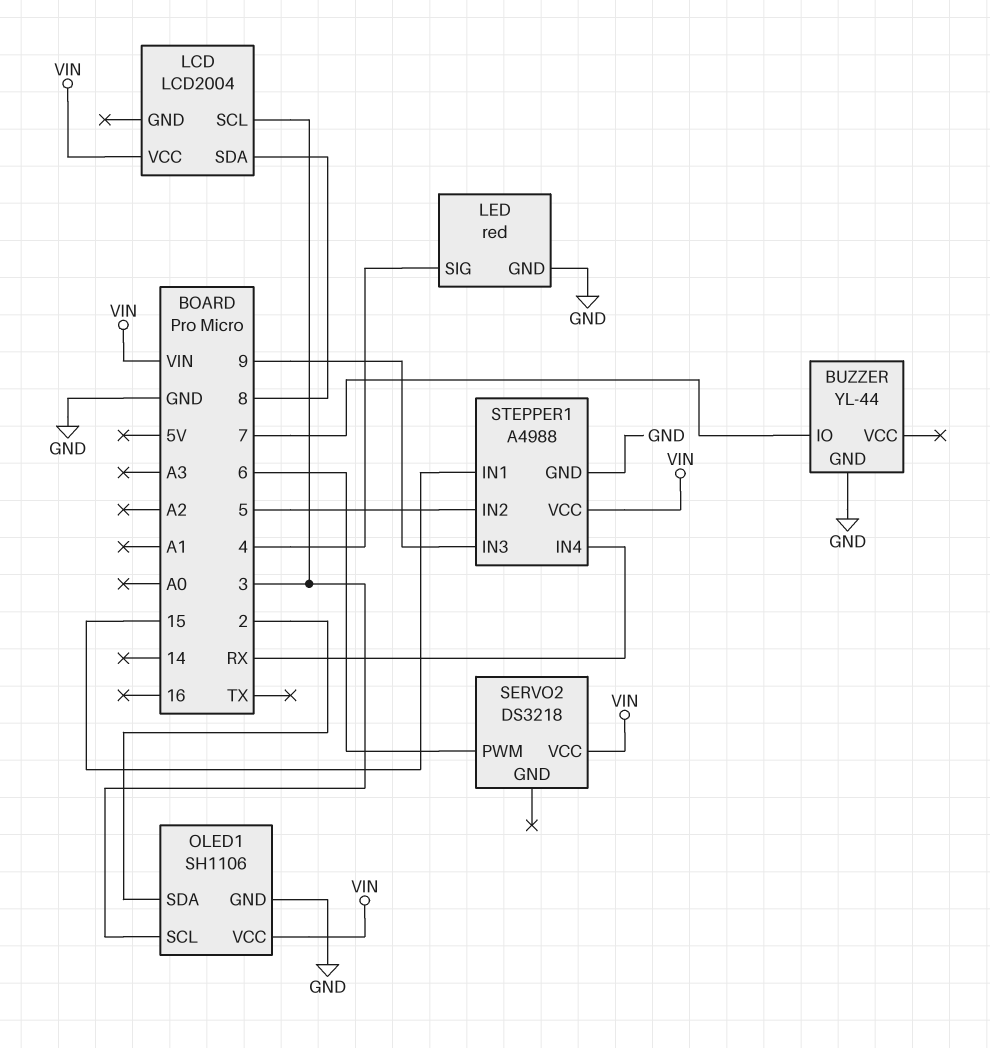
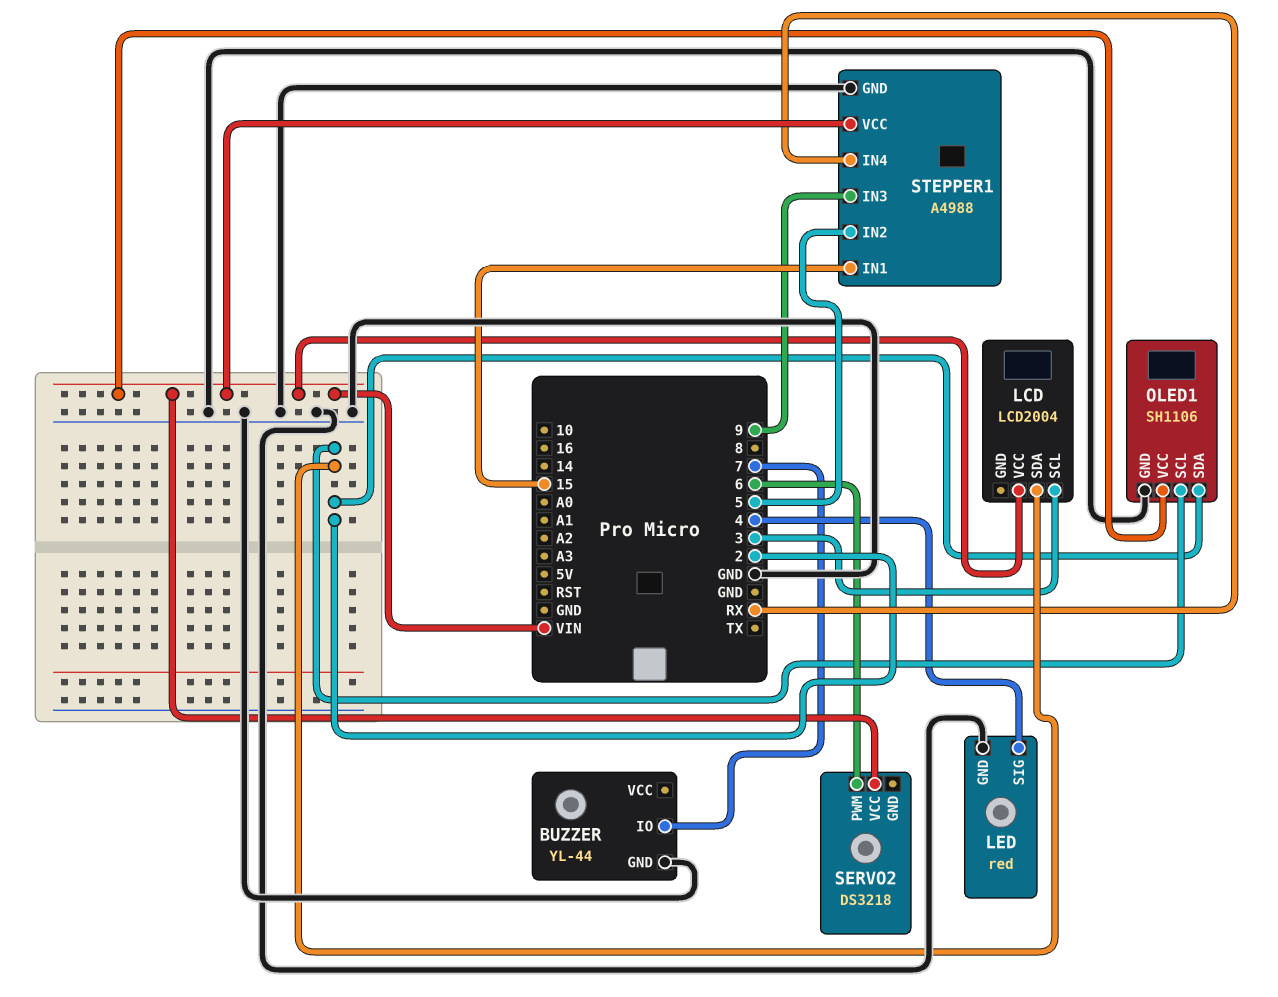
LCD pin SDA: 8 -> 2
OLED1 pin SCL: 3 -> 2

